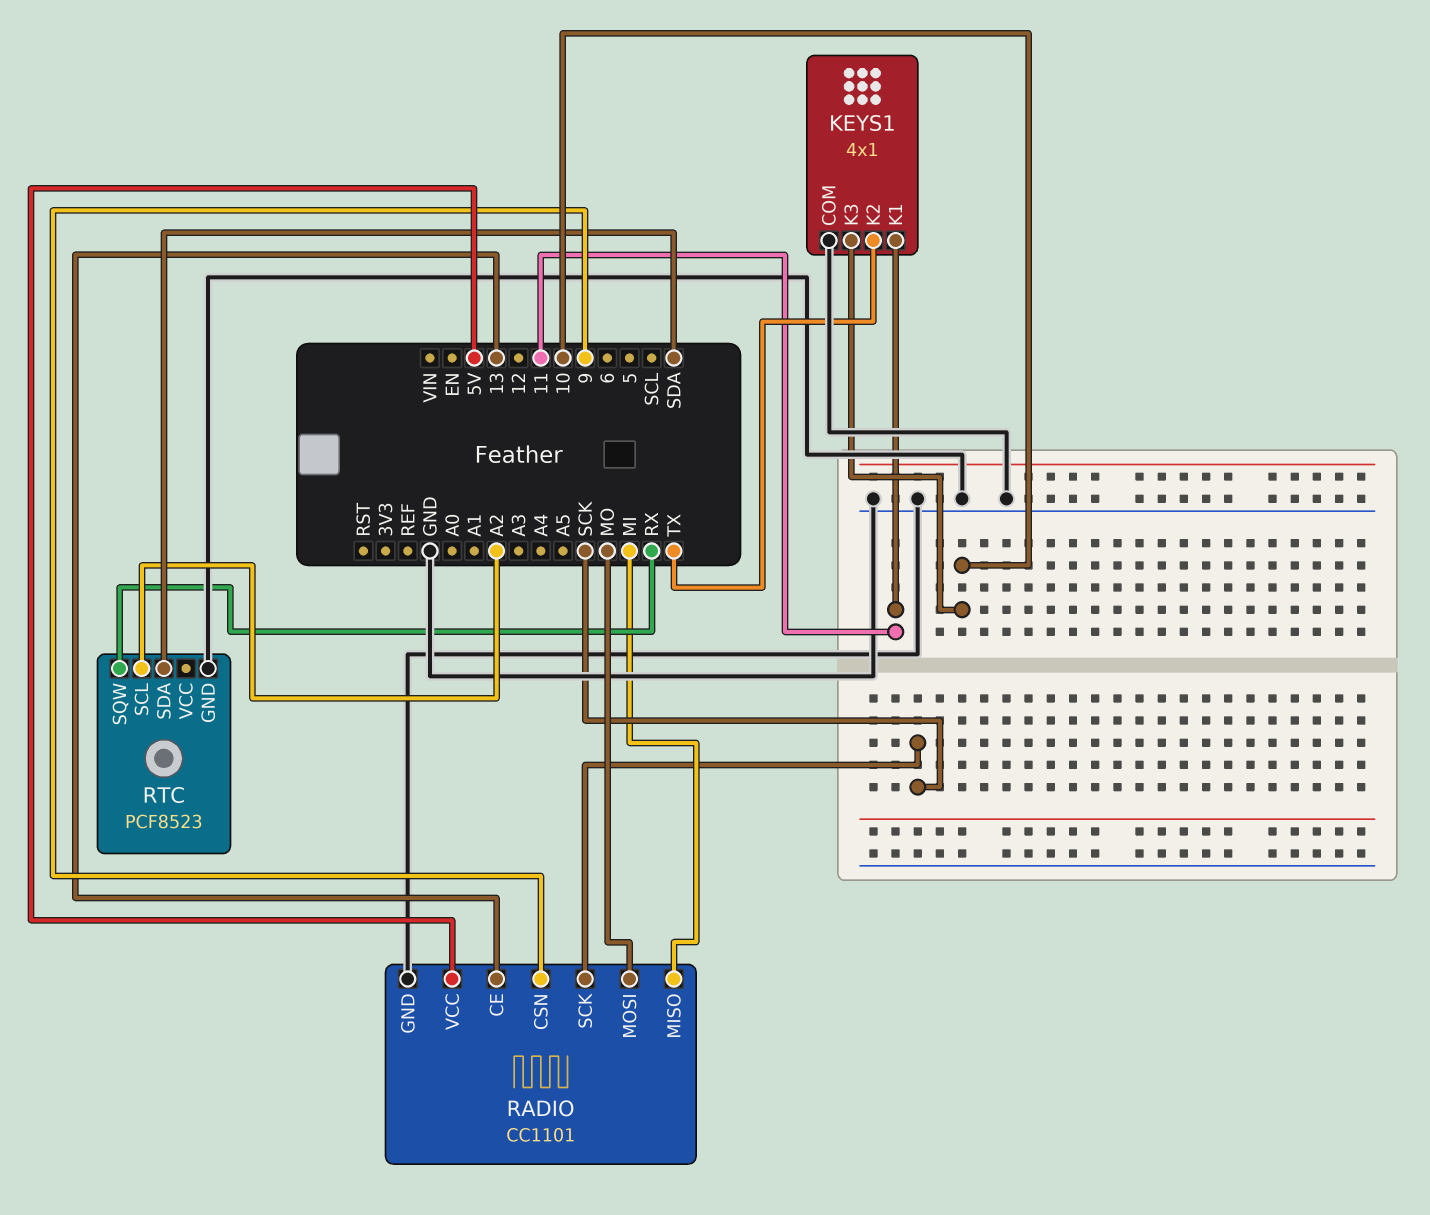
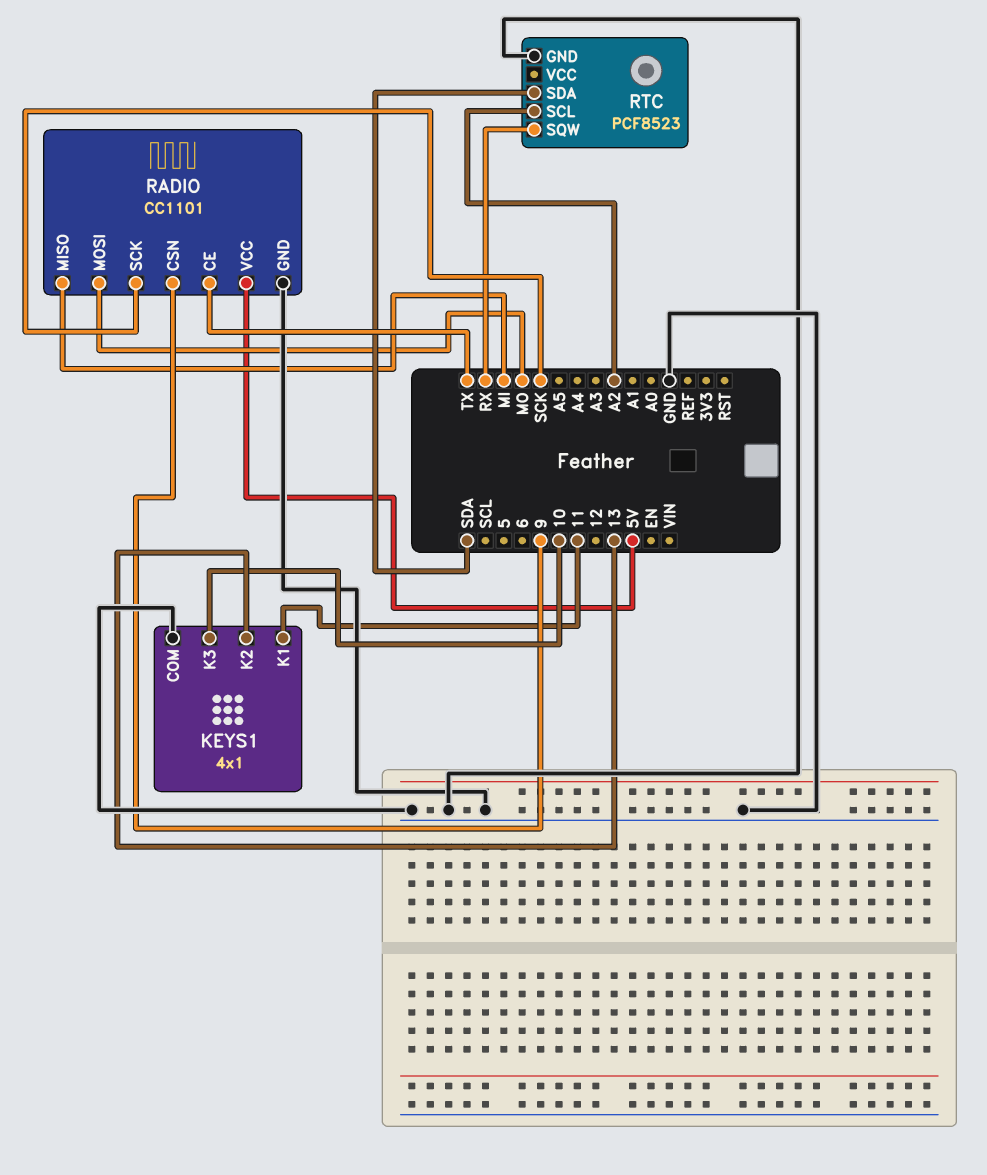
KEYS1 pin K2: TX -> 13
RADIO pin CE: 13 -> TX

